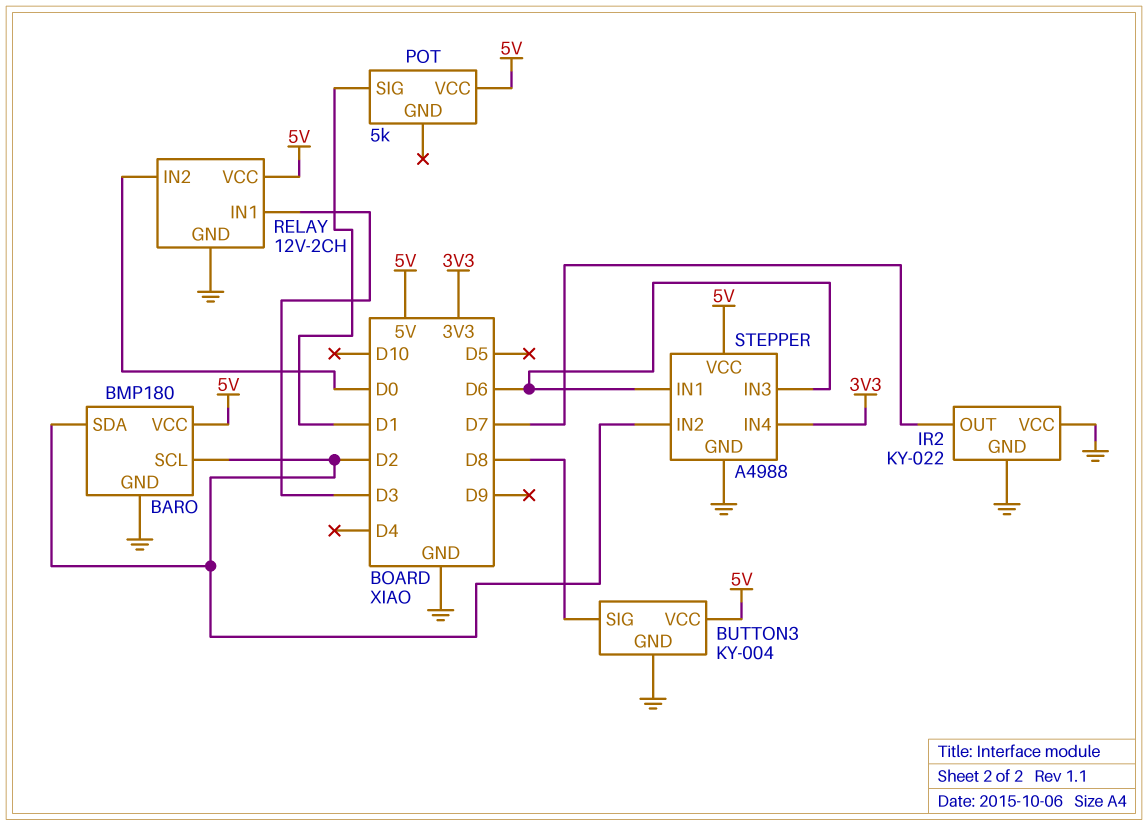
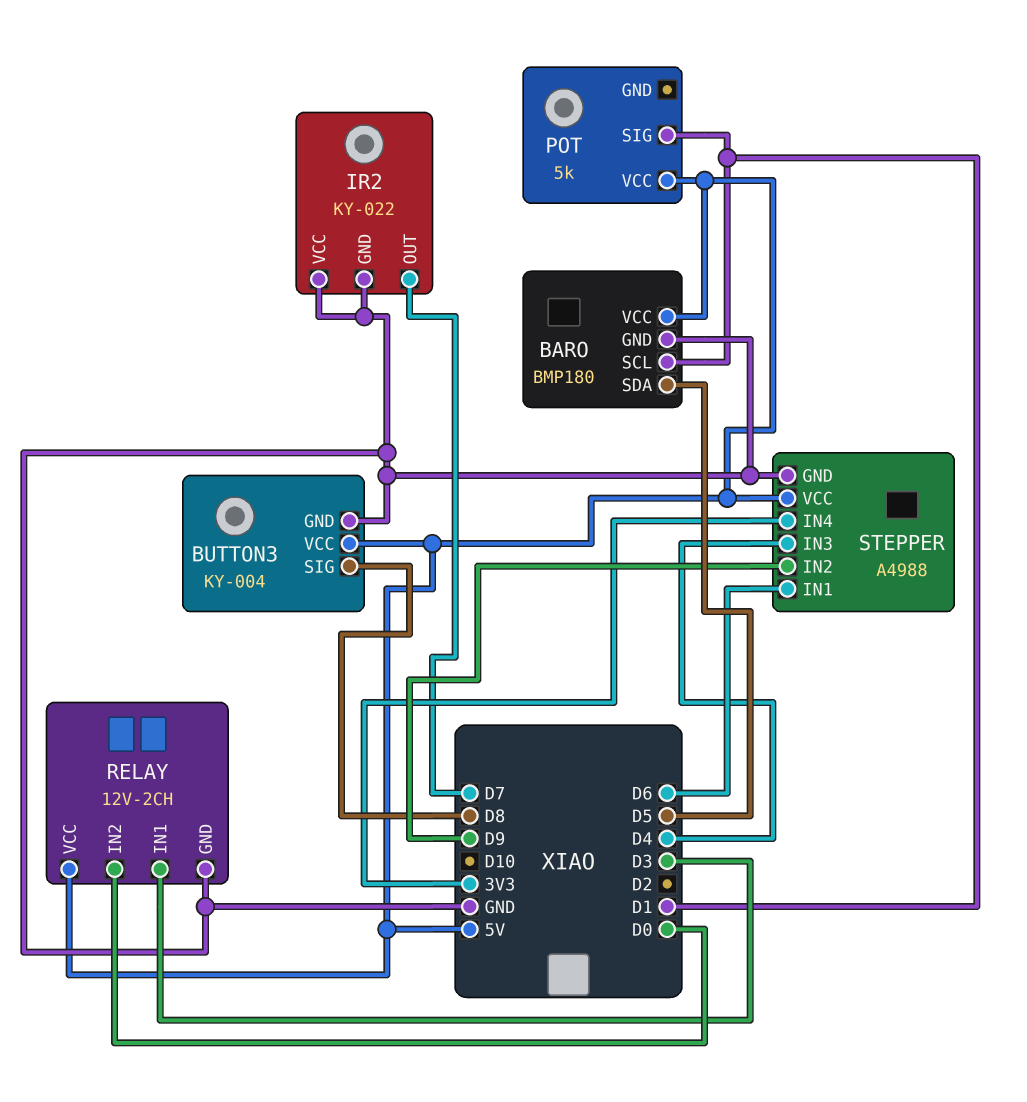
BARO pin SCL: D2 -> D1
BARO pin SDA: D2 -> D5
STEPPER pin IN2: D2 -> D9
STEPPER pin IN3: D6 -> D4

